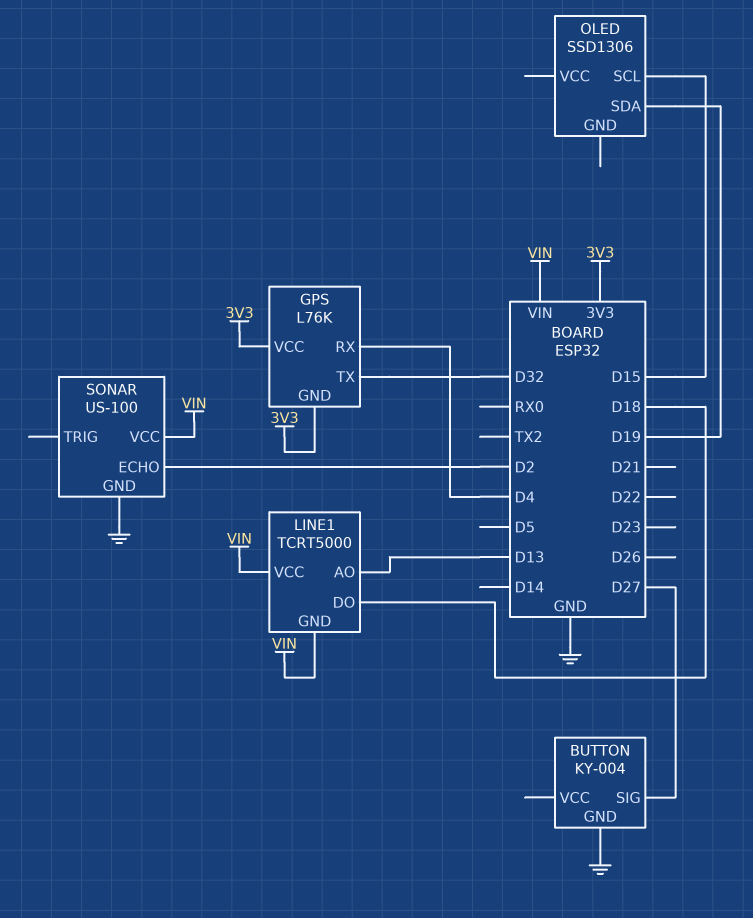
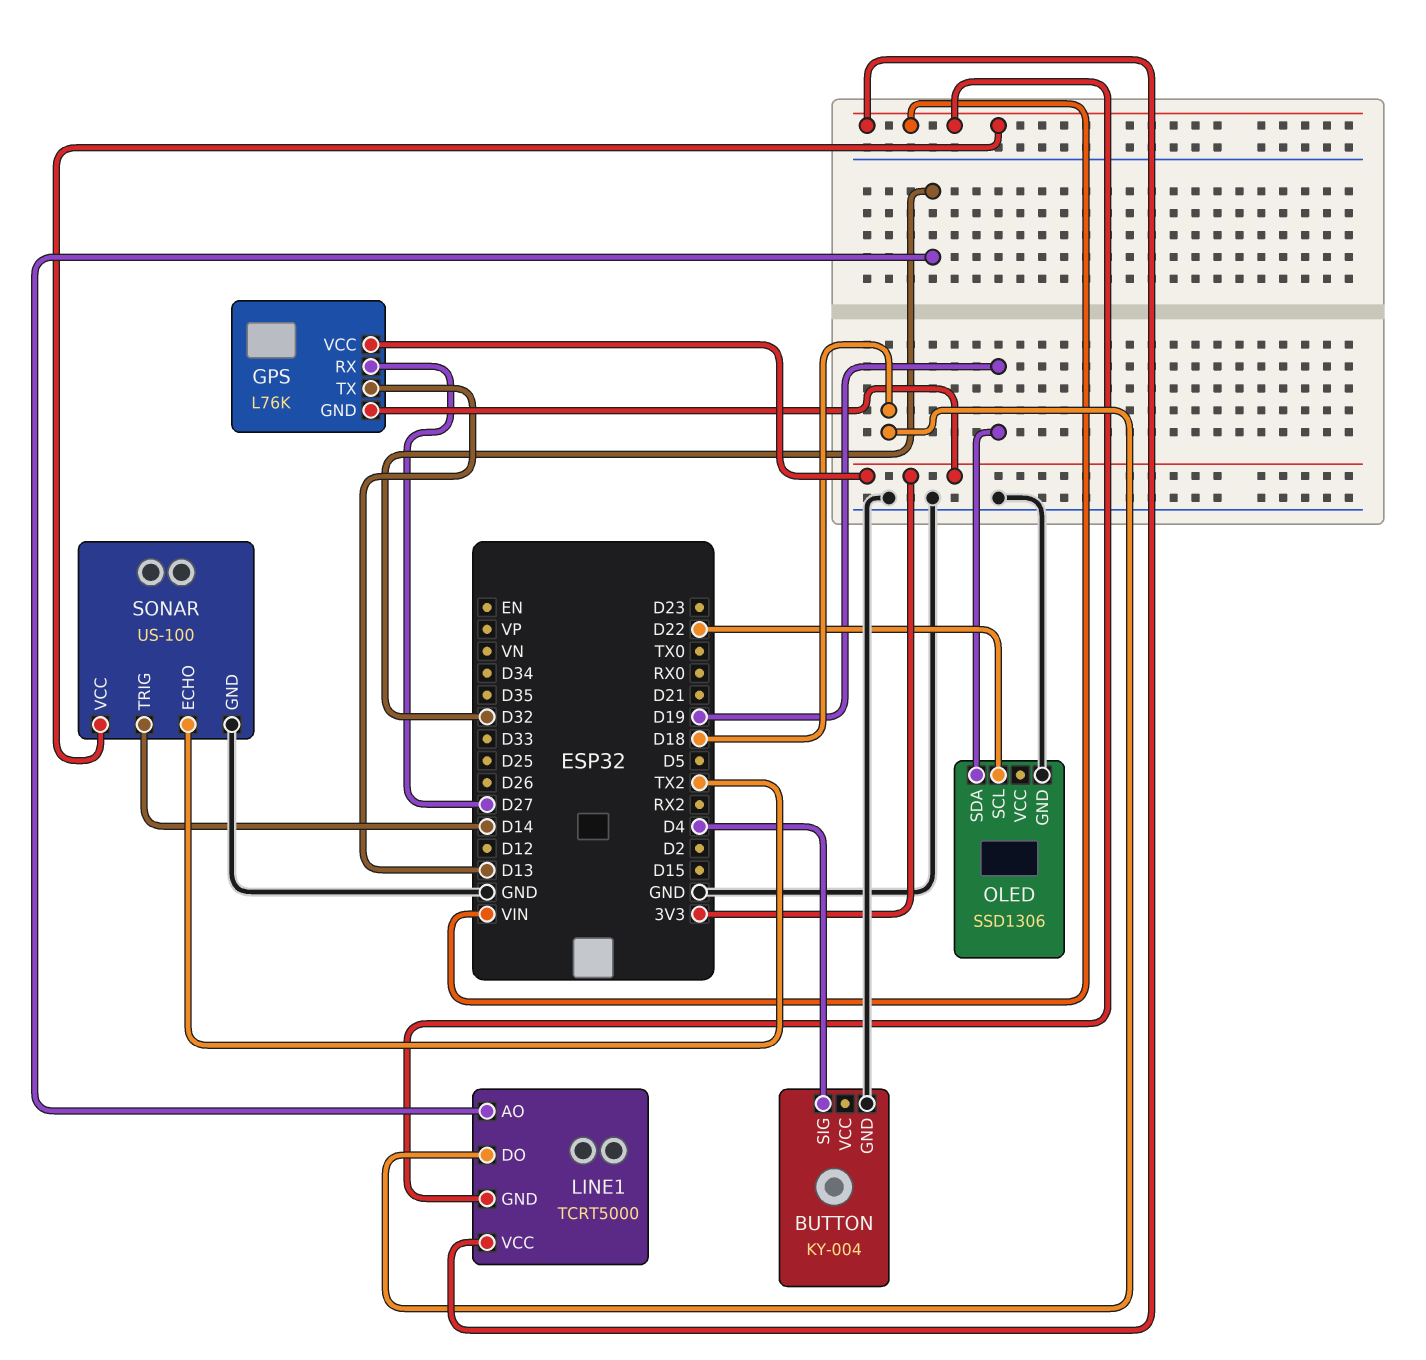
BUTTON pin SIG: D27 -> D4
GPS pin RX: D4 -> D27
GPS pin TX: D32 -> D13
LINE1 pin AO: D13 -> D32
OLED pin GND: none -> GND
OLED pin SCL: D15 -> D22
SONAR pin ECHO: D2 -> TX2
SONAR pin TRIG: none -> D14

